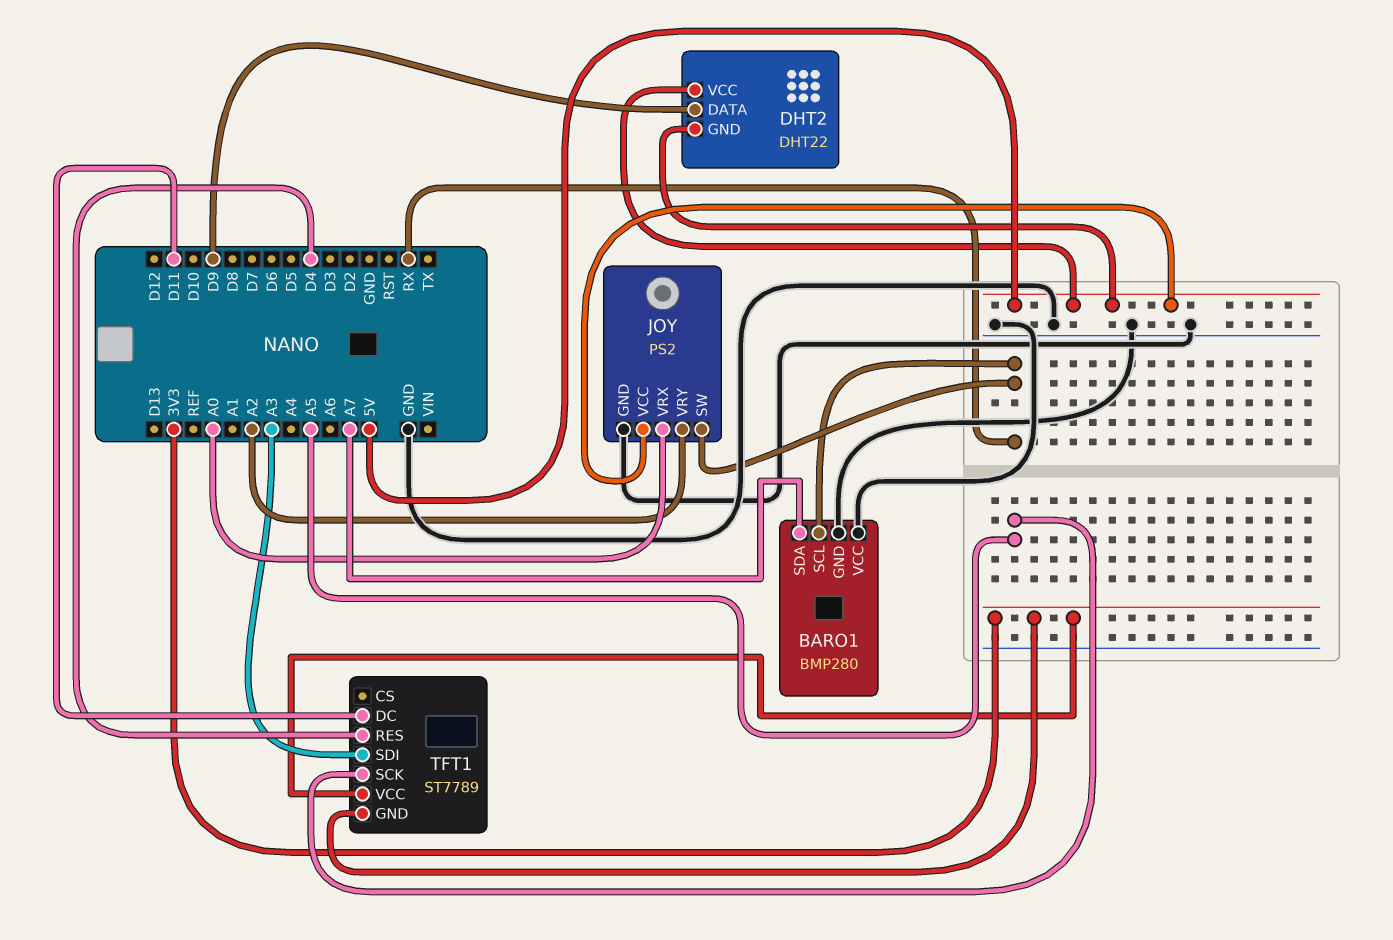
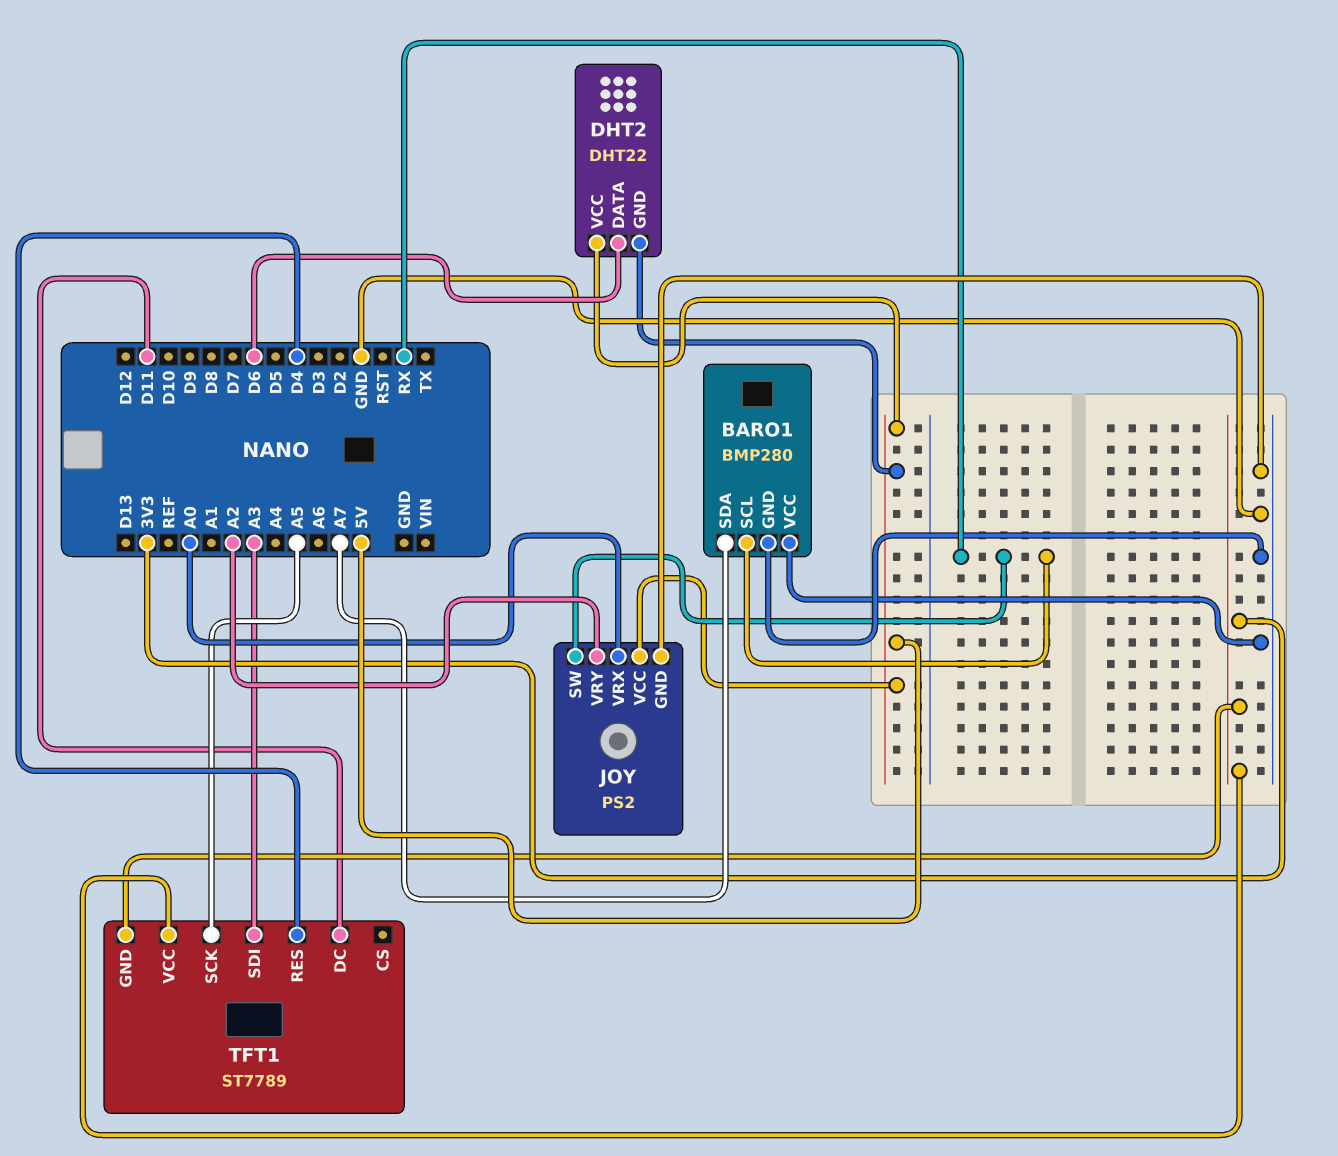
DHT2 pin DATA: D9 -> D6

